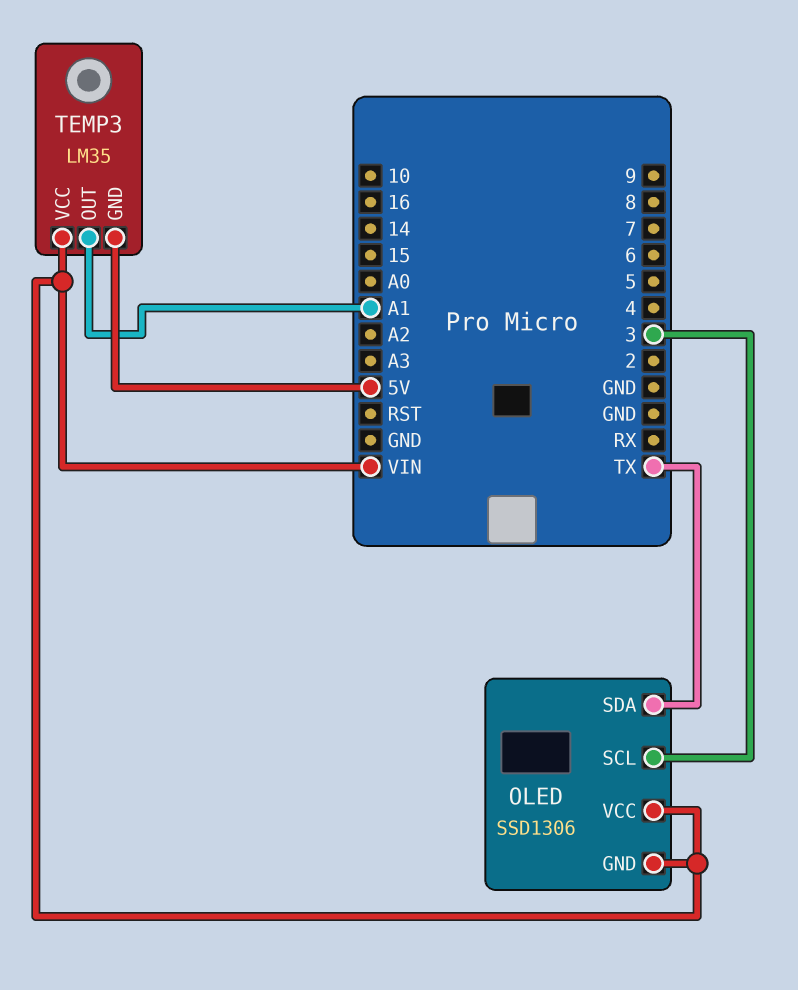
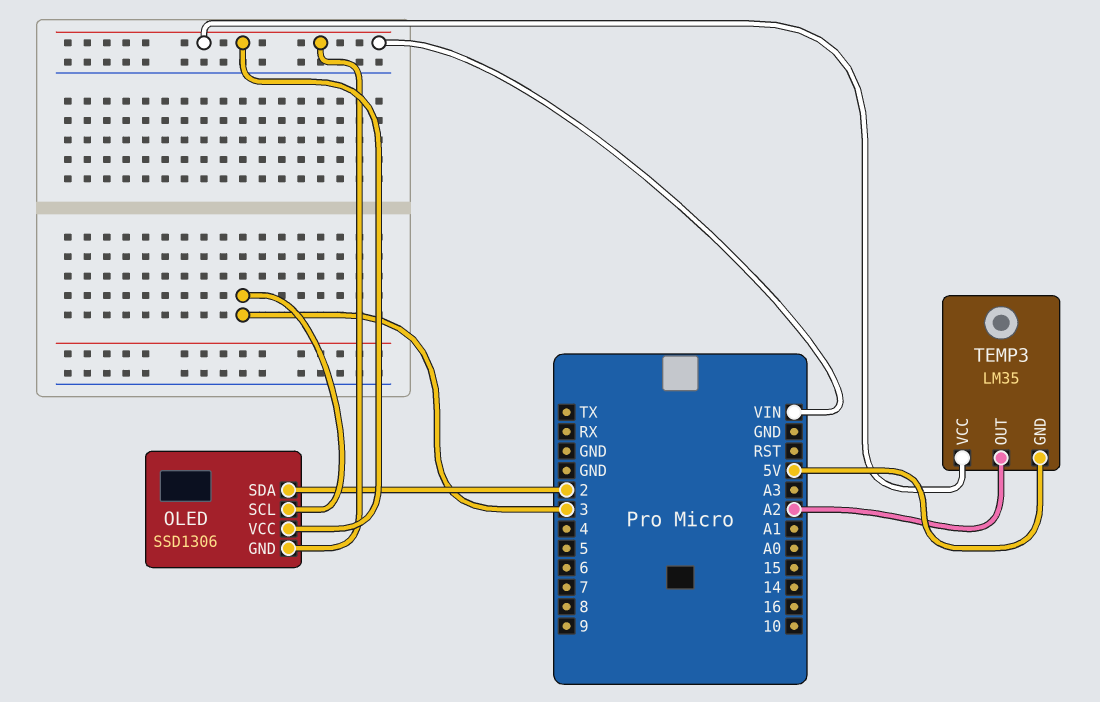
OLED pin SDA: TX -> 2
TEMP3 pin OUT: A1 -> A2

